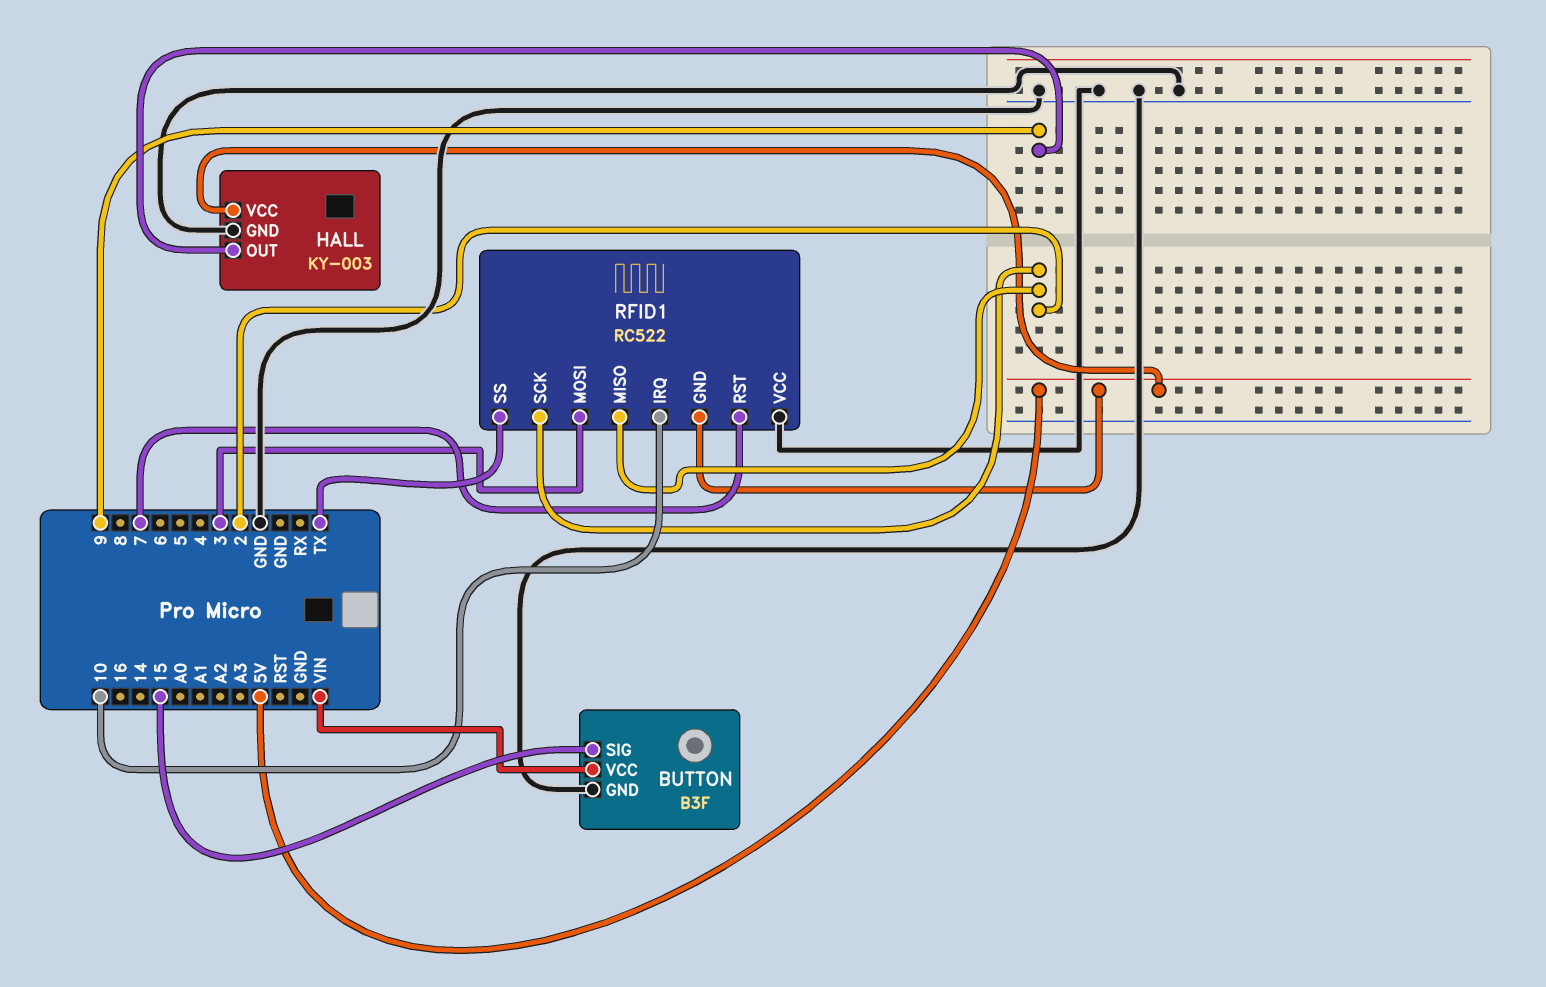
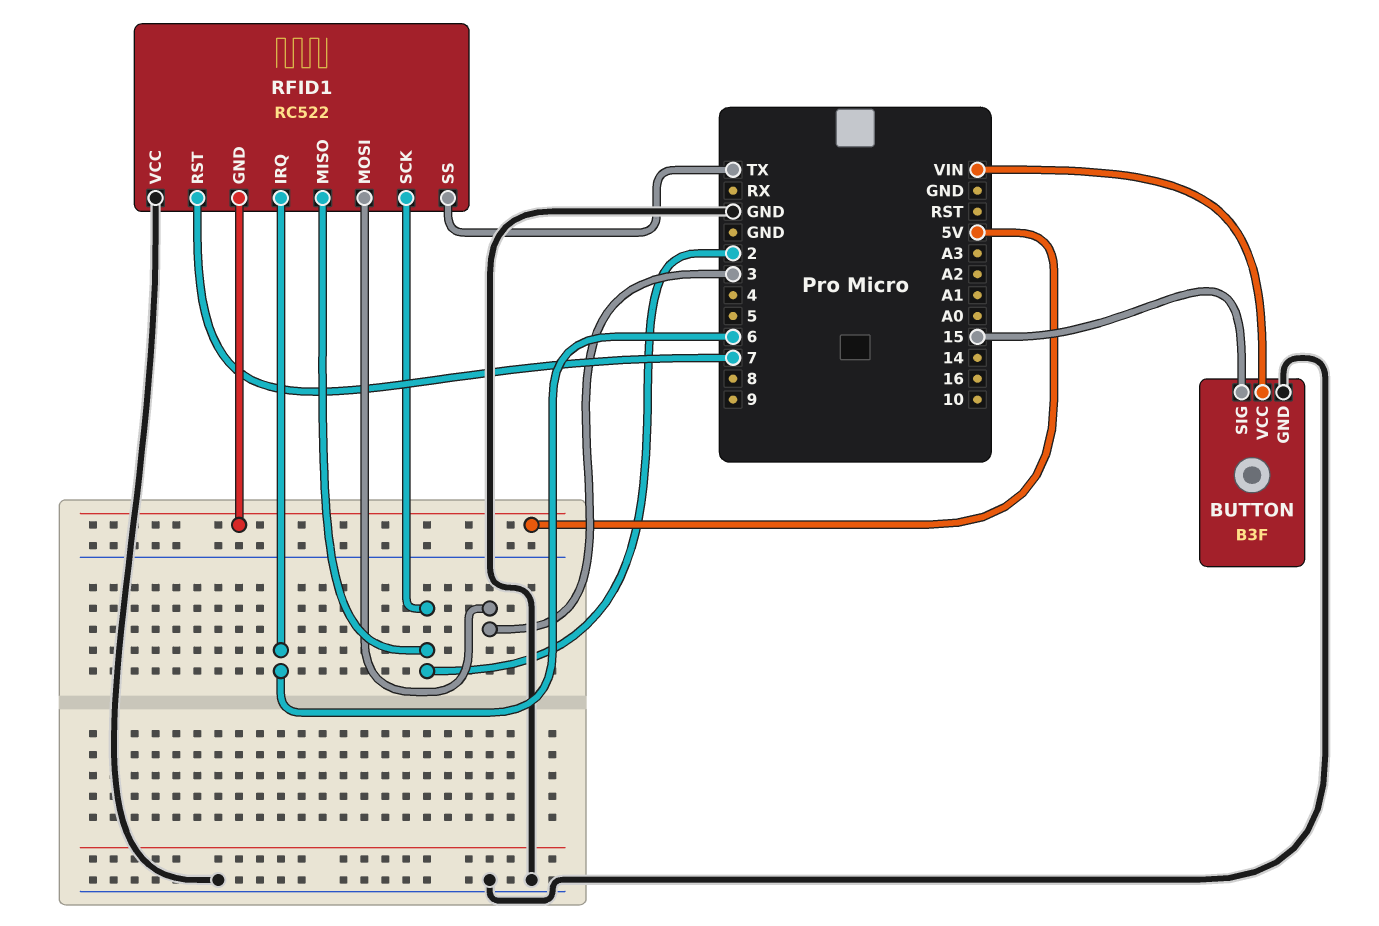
HALL: KY-003 -> none
HALL pin GND: GND -> none
HALL pin OUT: 9 -> none
HALL pin VCC: 5V -> none
RFID1 pin IRQ: 10 -> 6

